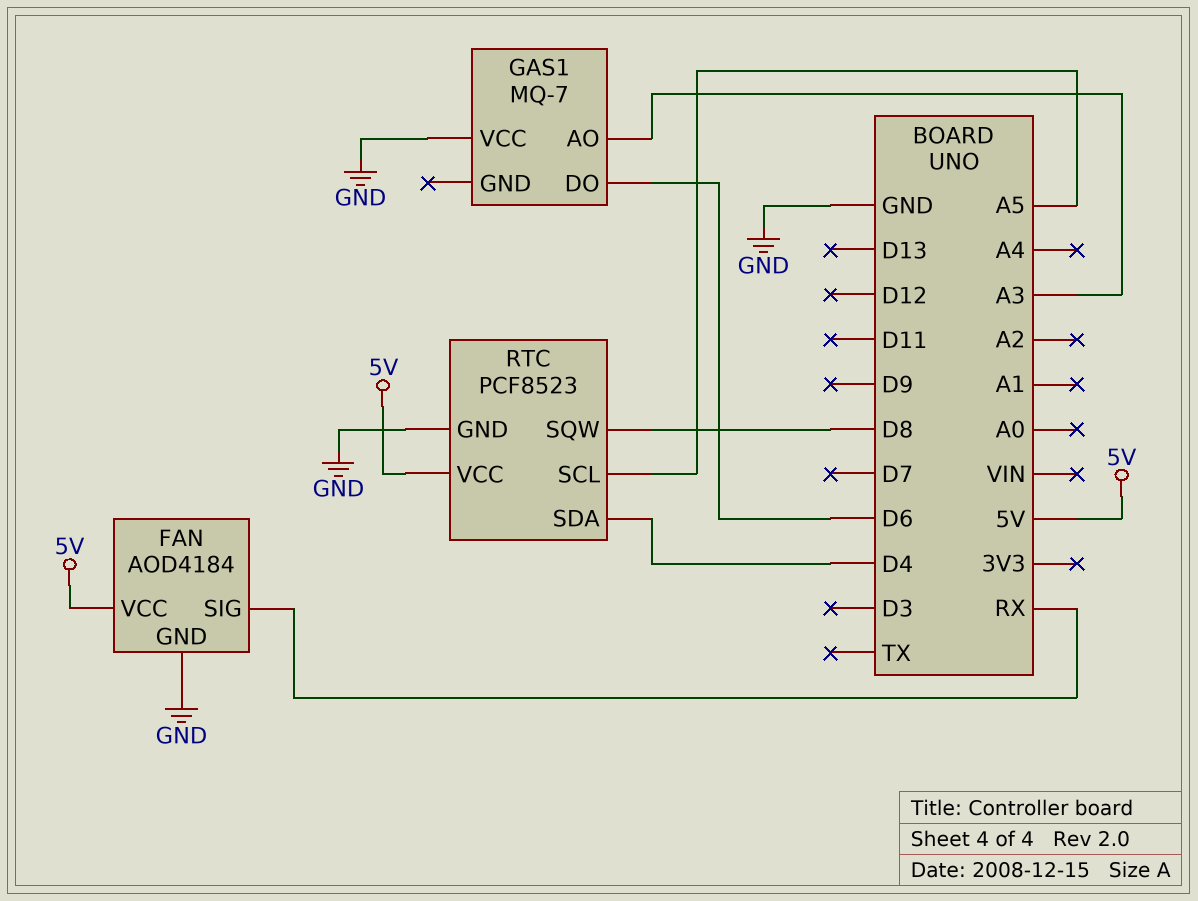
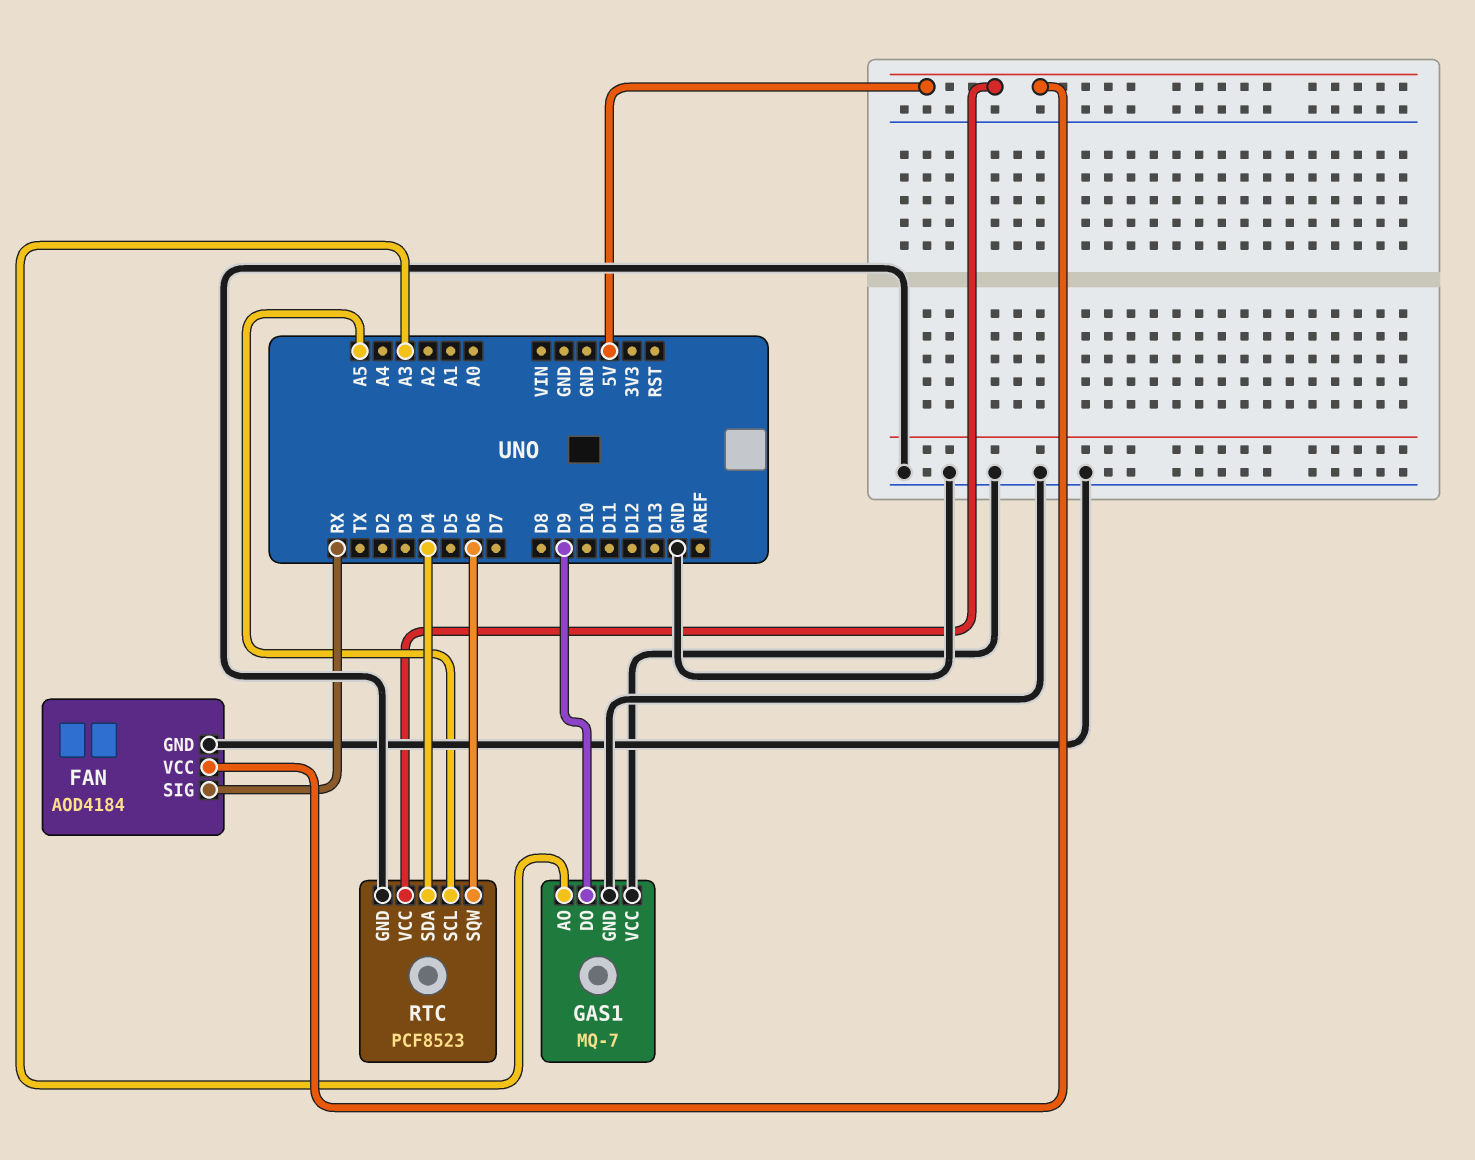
GAS1 pin DO: D6 -> D9
GAS1 pin GND: none -> GND
RTC pin SQW: D8 -> D6

